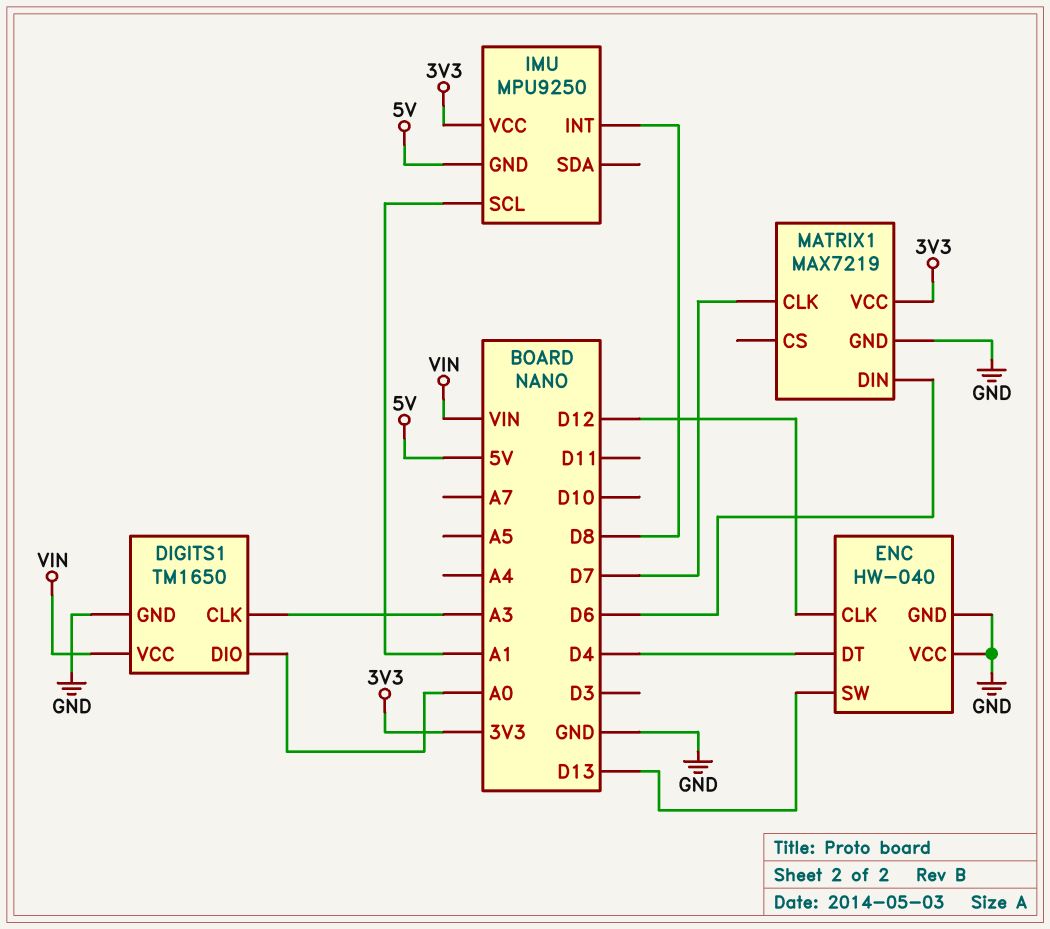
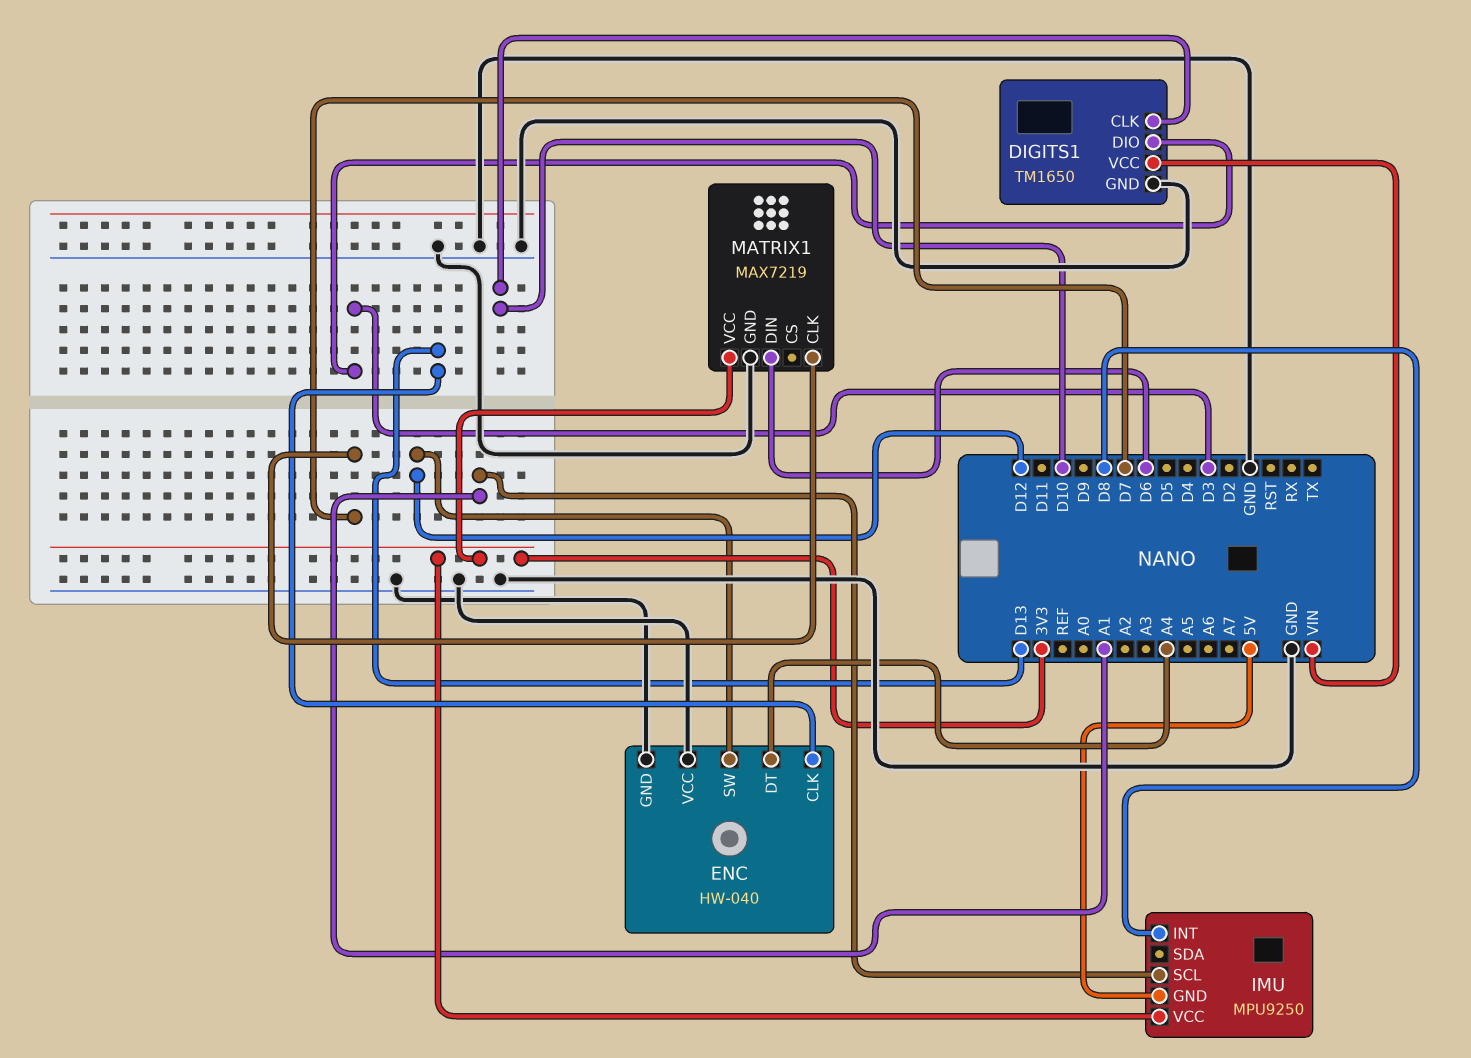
DIGITS1 pin CLK: A3 -> D10
DIGITS1 pin DIO: A0 -> D3
ENC pin CLK: D12 -> D13
ENC pin DT: D4 -> A4
ENC pin SW: D13 -> D12

